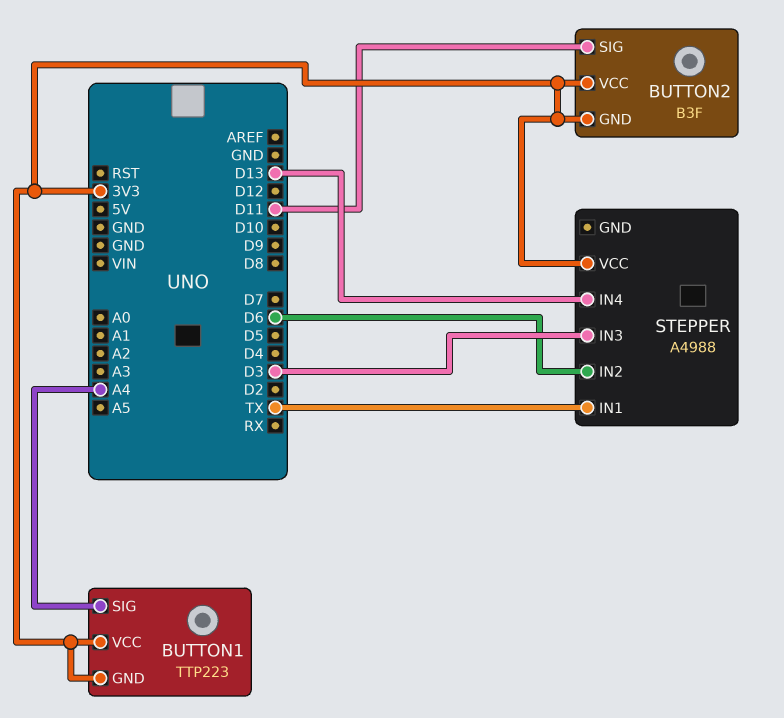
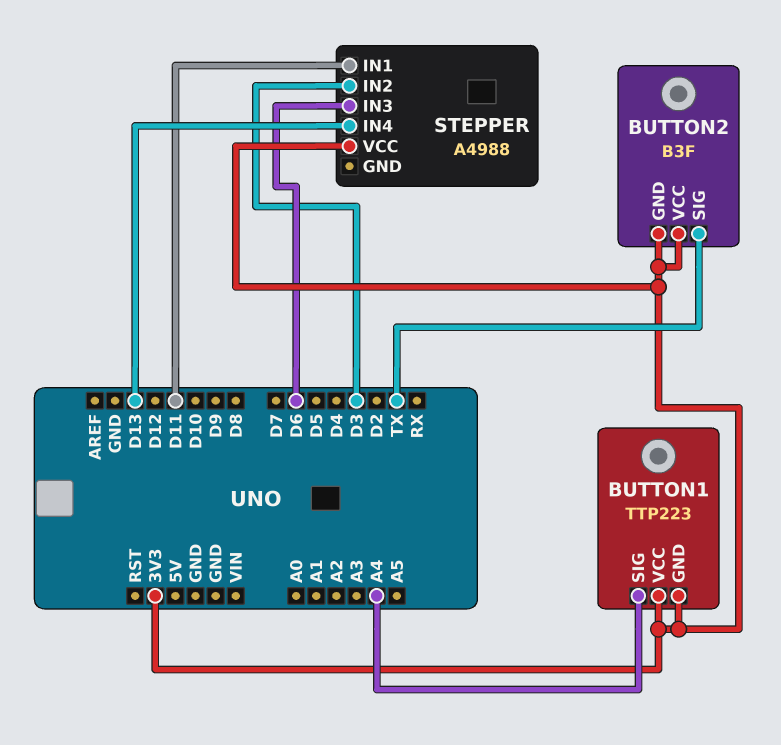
BUTTON2 pin SIG: D11 -> TX
STEPPER pin IN1: TX -> D11
STEPPER pin IN2: D6 -> D3
STEPPER pin IN3: D3 -> D6

